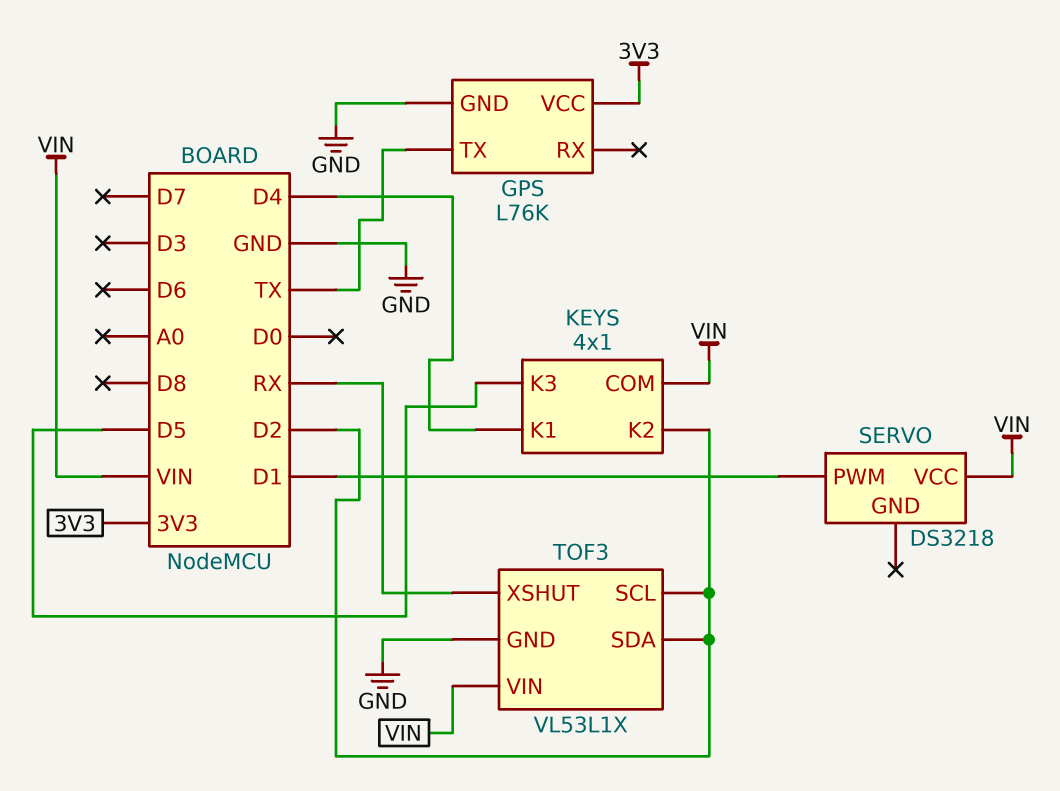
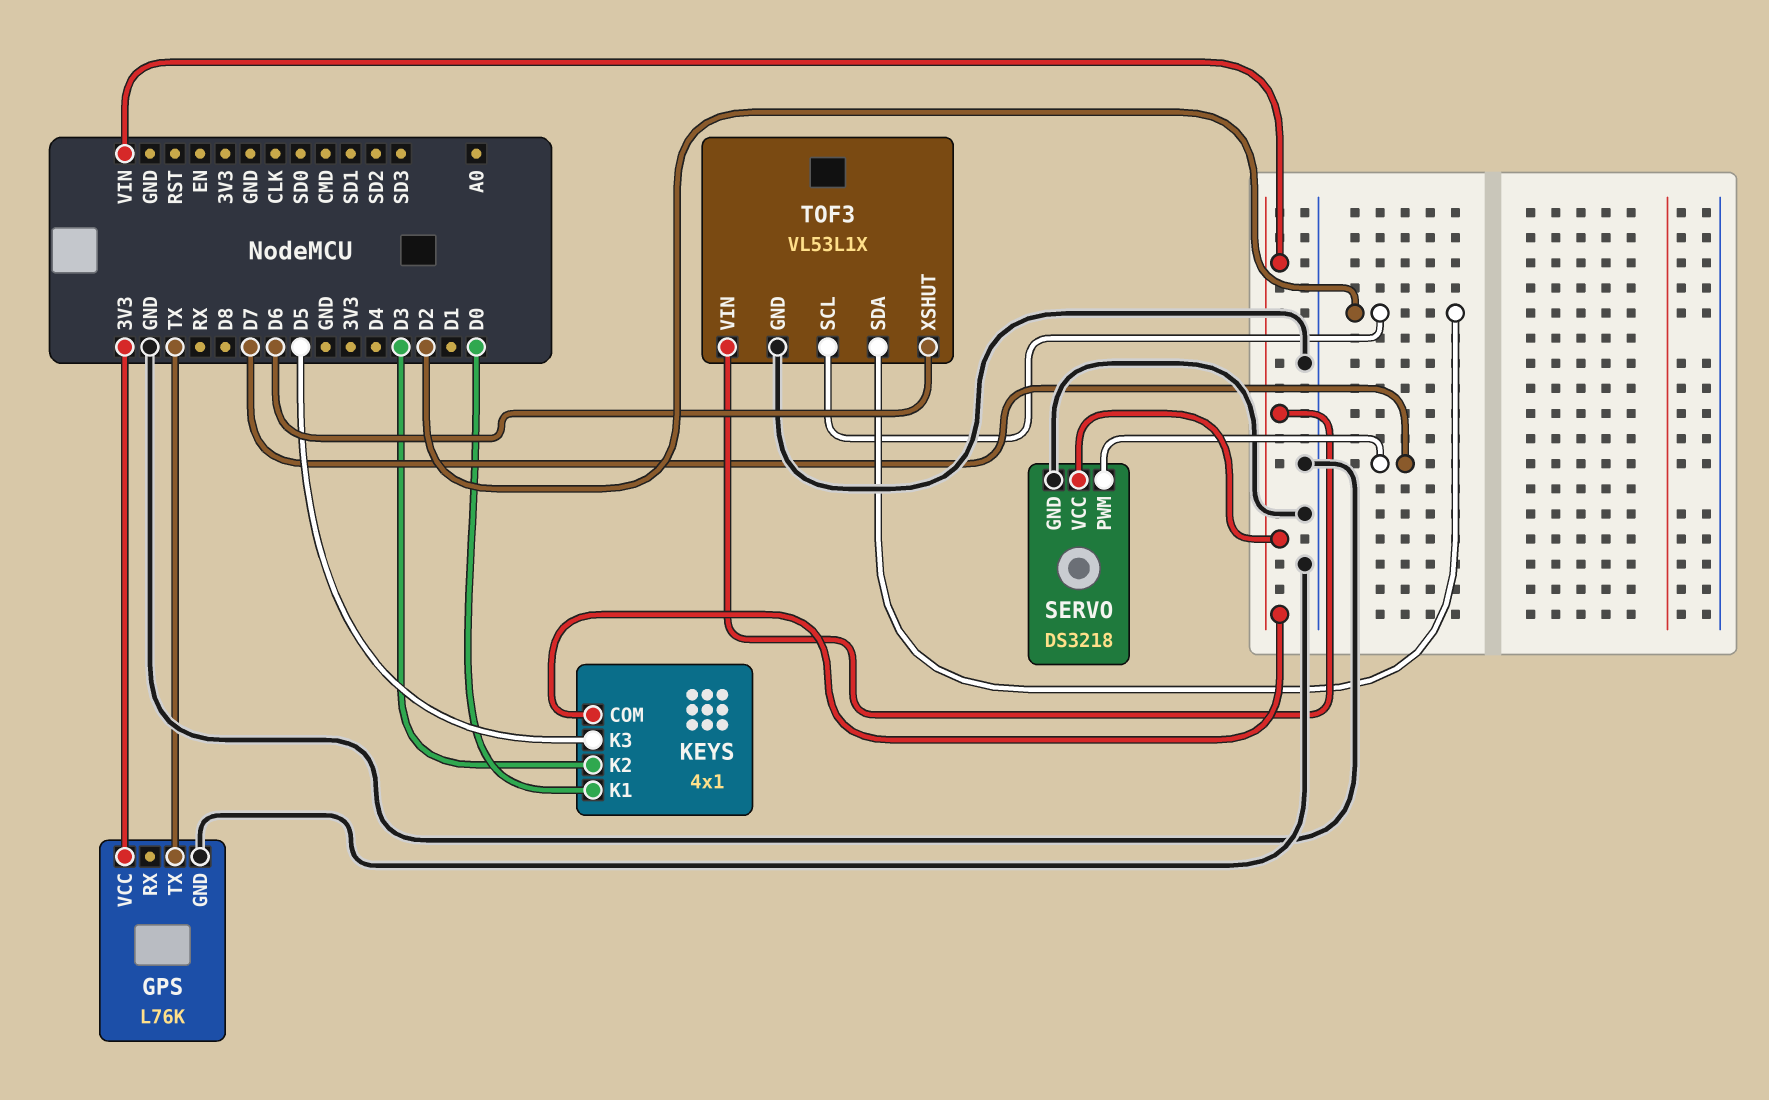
KEYS pin K1: D4 -> D0
KEYS pin K2: D2 -> D3
SERVO pin GND: none -> GND
SERVO pin PWM: D1 -> D7
TOF3 pin XSHUT: RX -> D6

